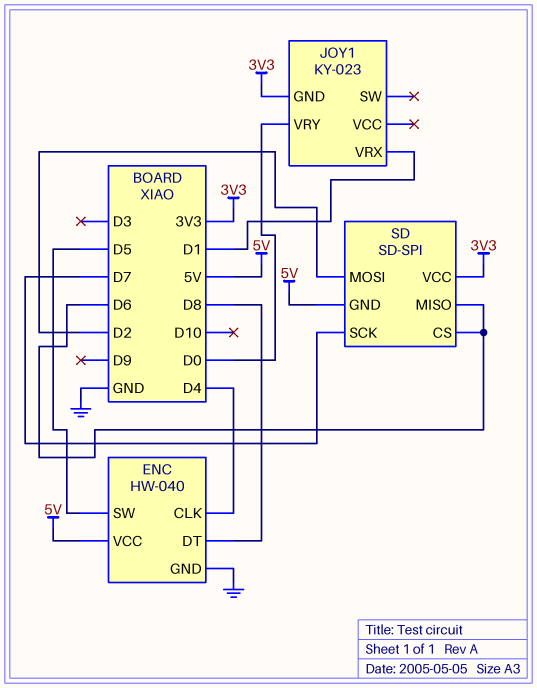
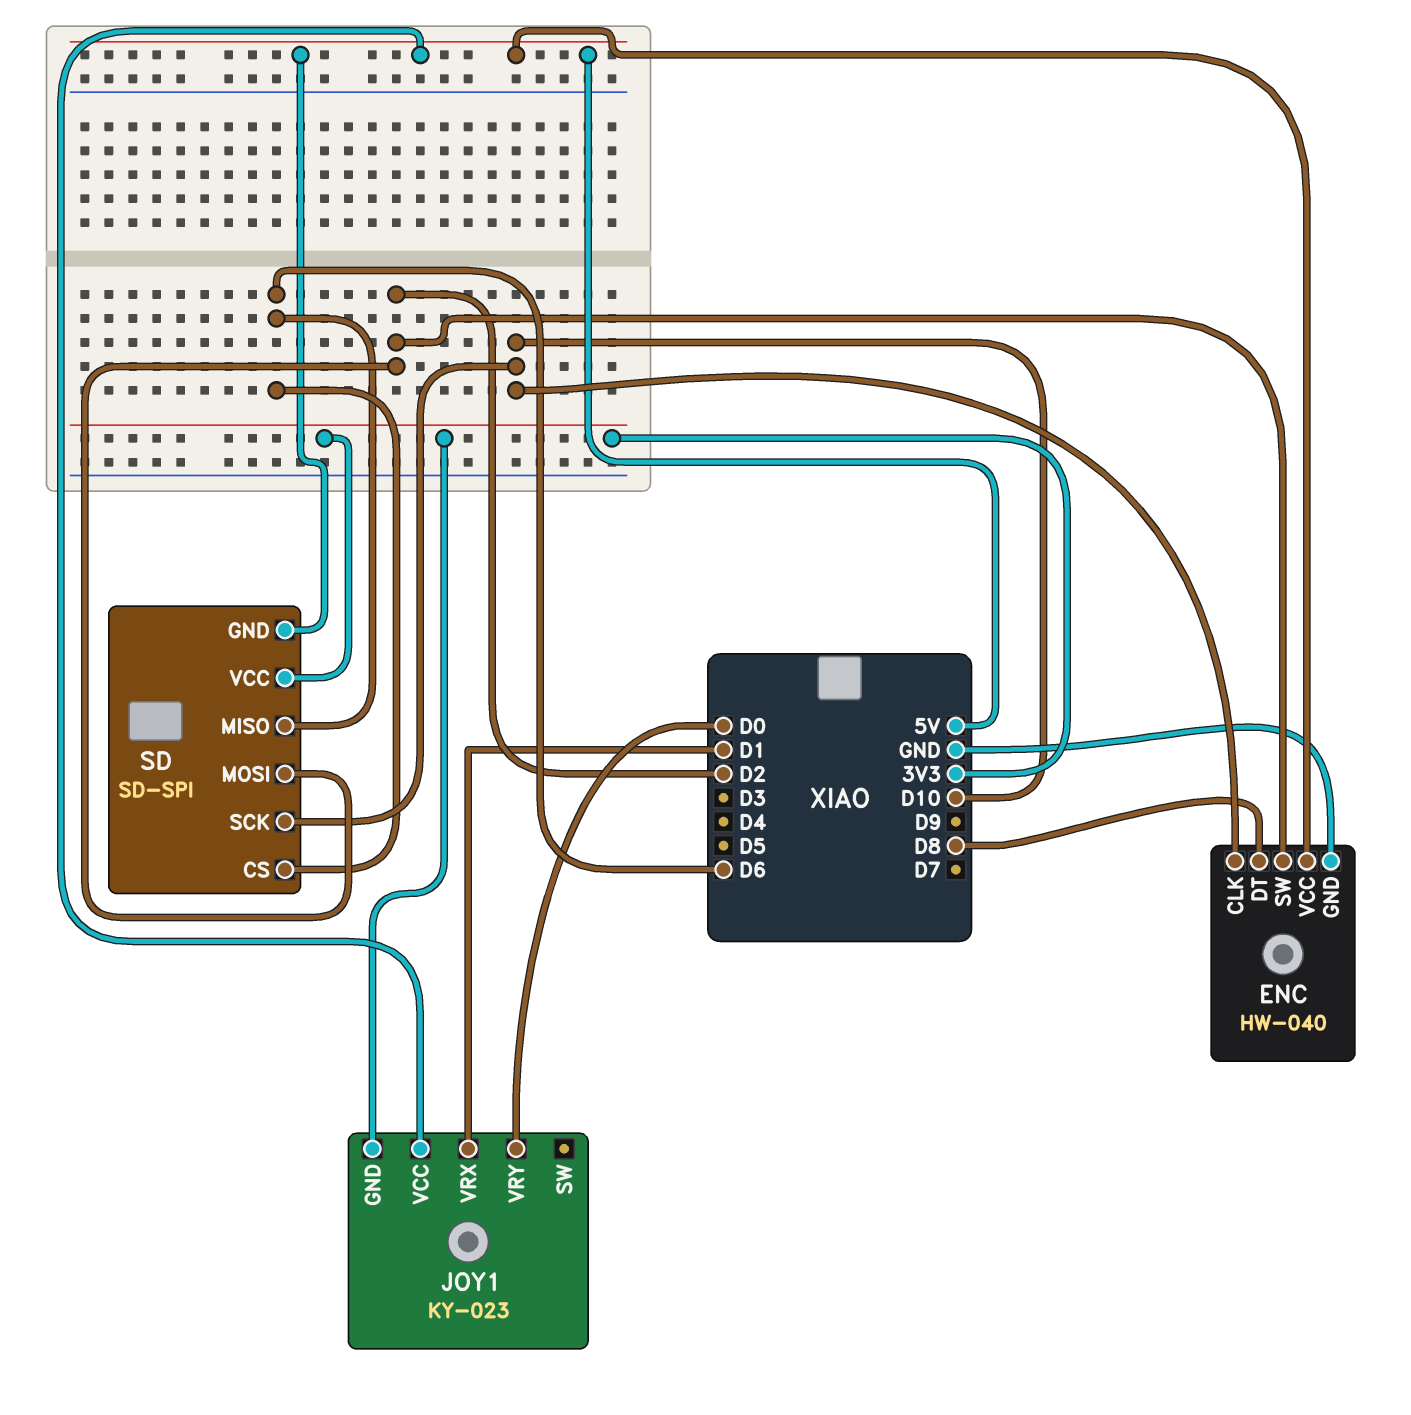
ENC pin CLK: D4 -> D10
ENC pin SW: D5 -> D2
JOY1 pin VCC: none -> 5V
SD pin SCK: D7 -> D10

